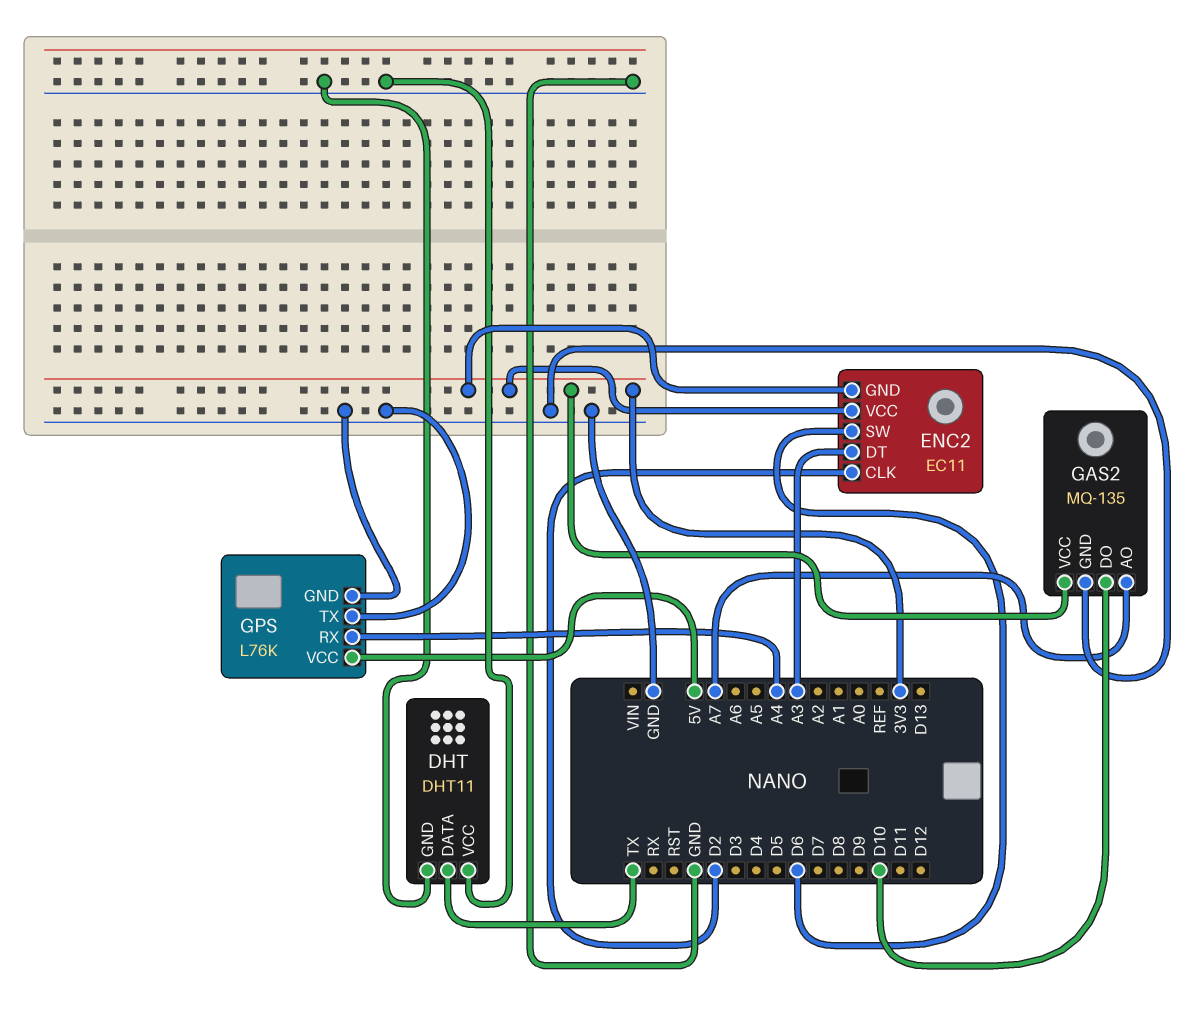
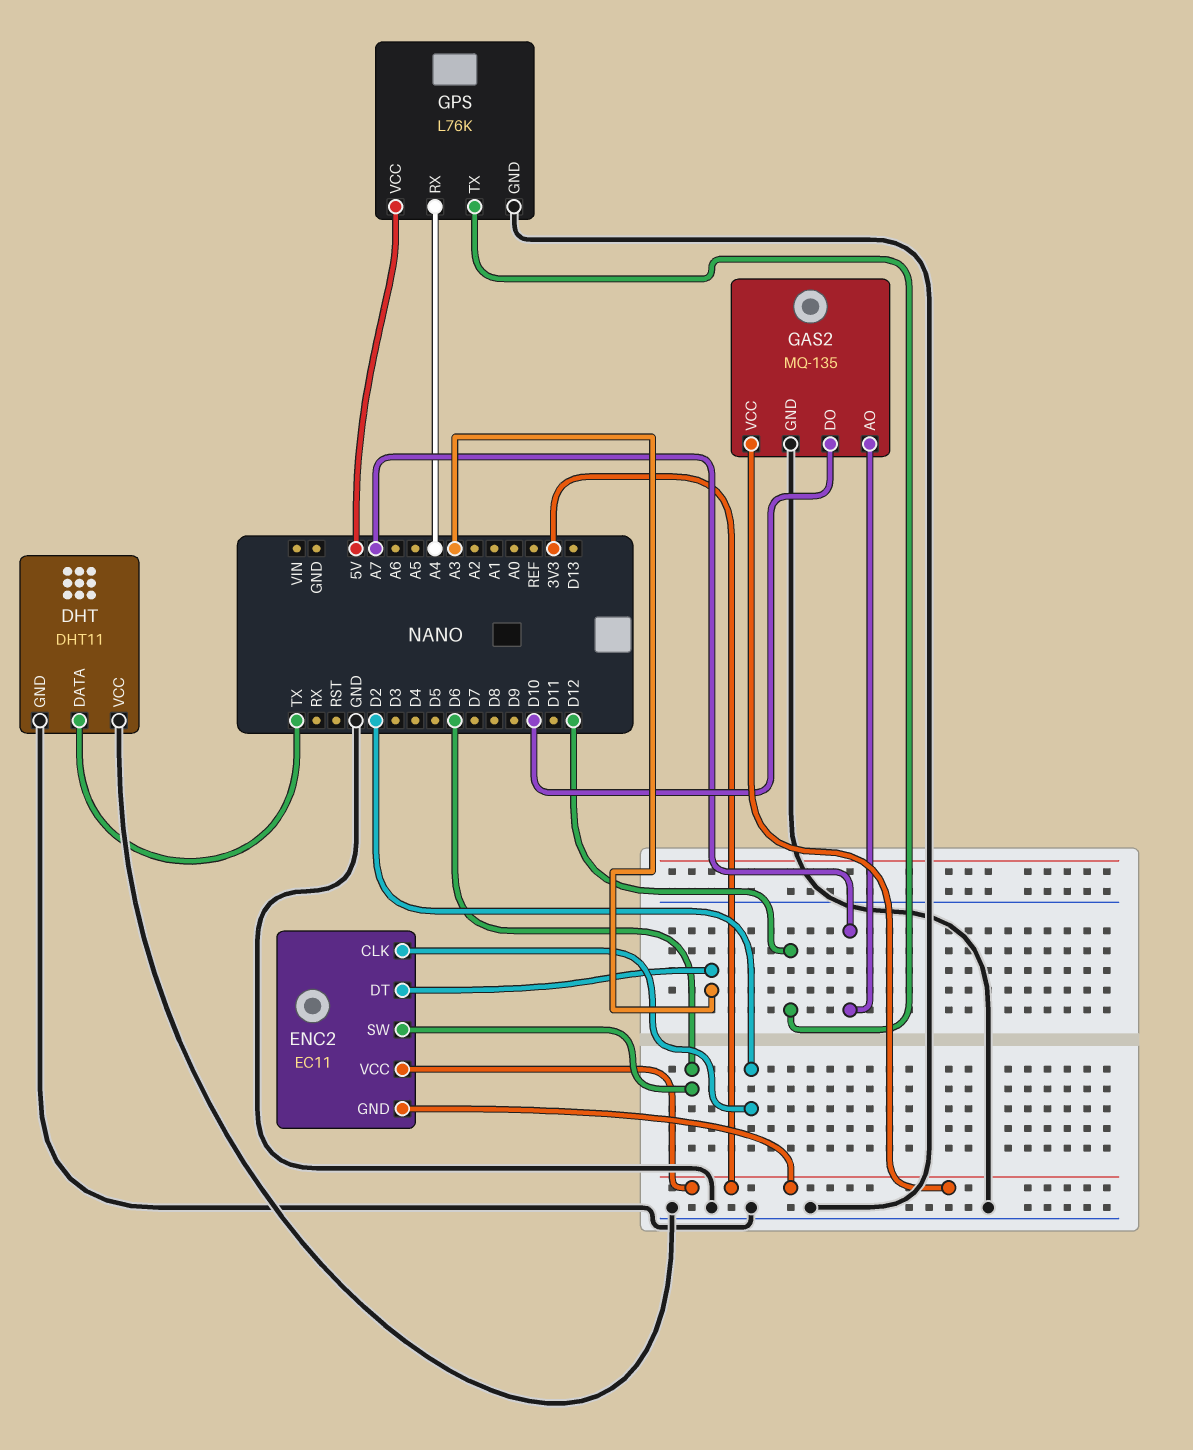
GPS pin TX: GND -> D12

